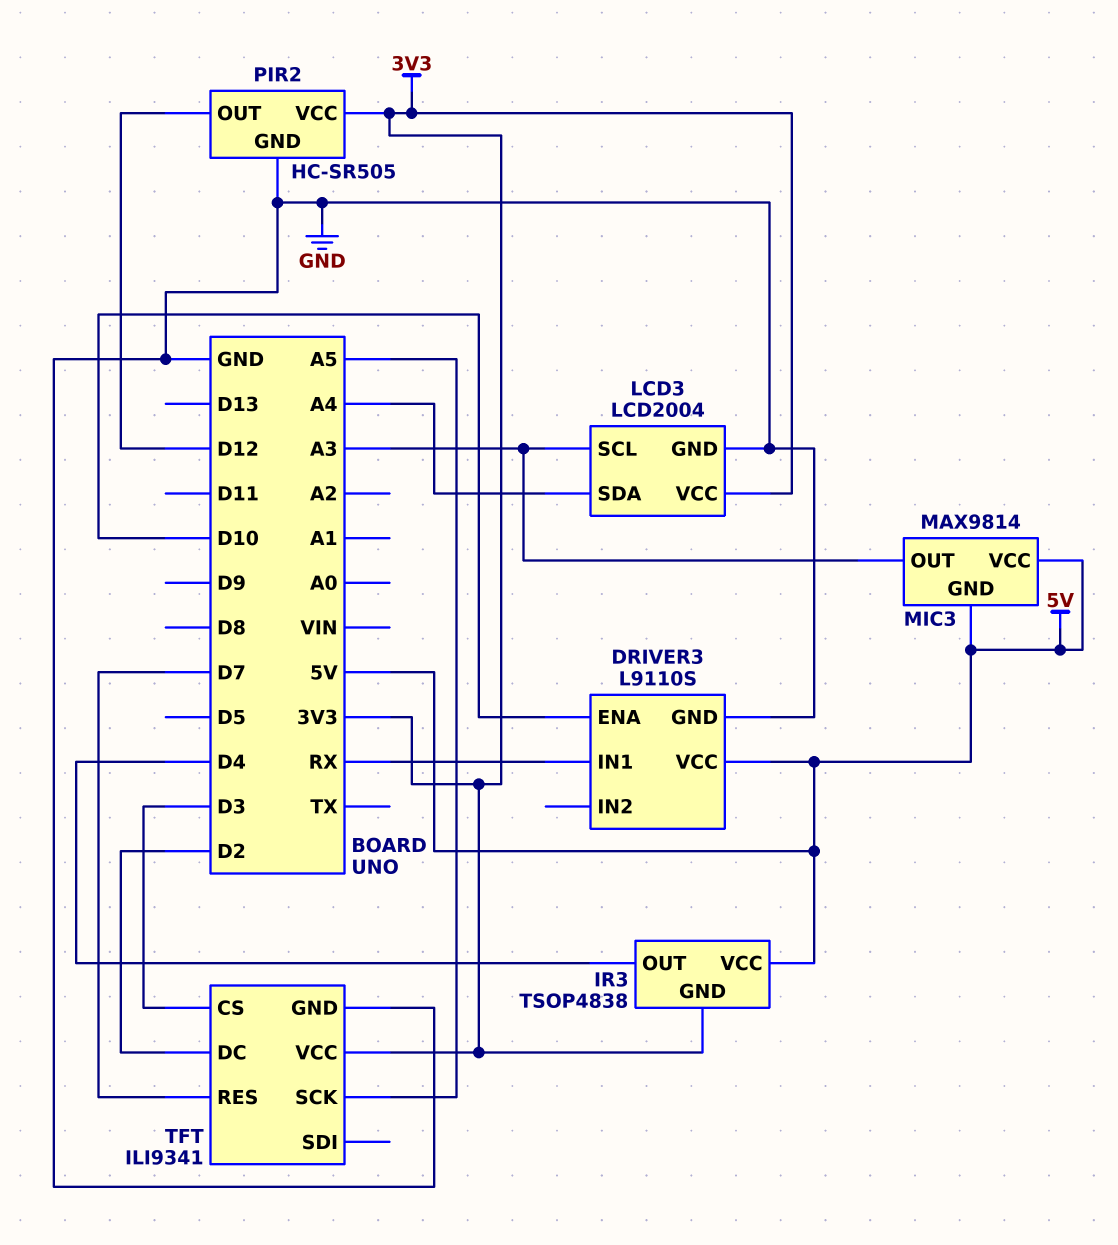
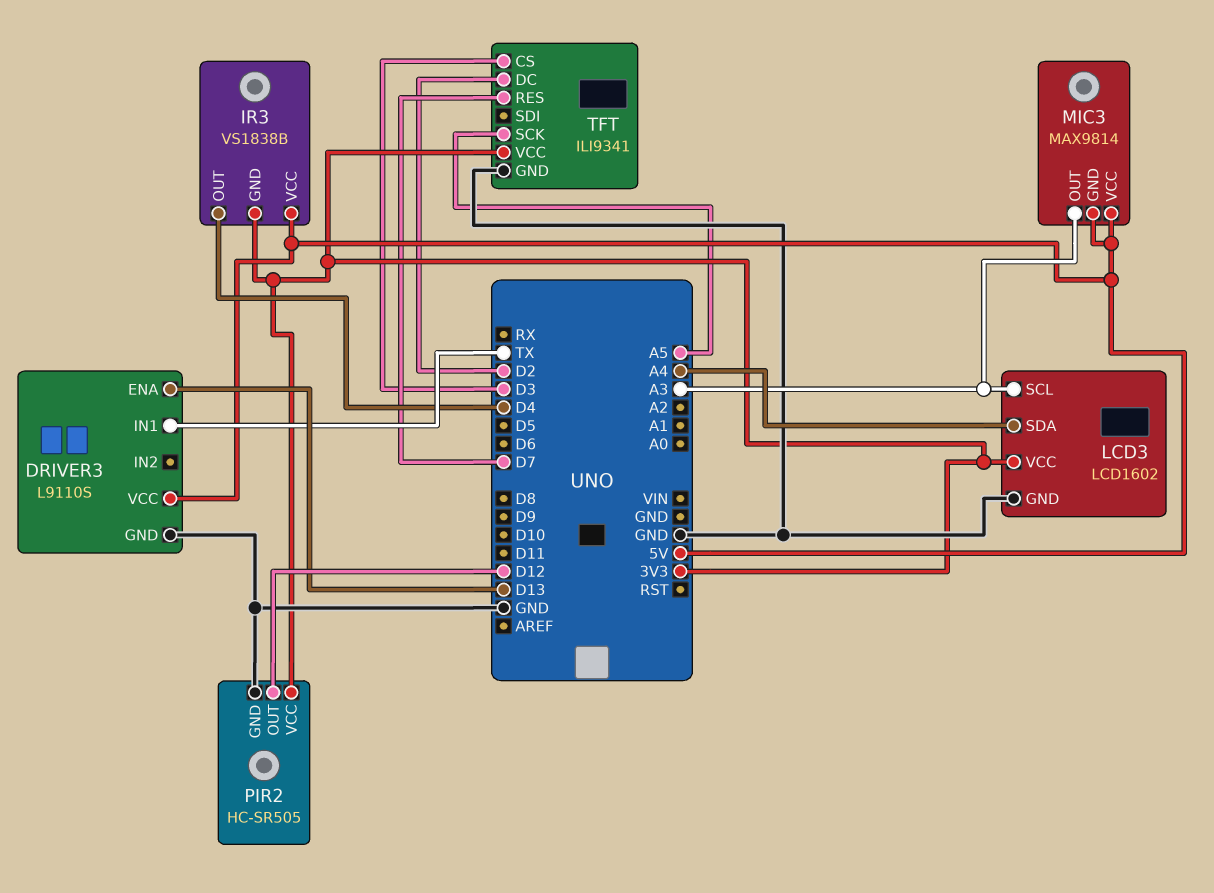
DRIVER3 pin ENA: D10 -> D13
DRIVER3 pin IN1: RX -> TX
IR3: TSOP4838 -> VS1838B
LCD3: LCD2004 -> LCD1602

